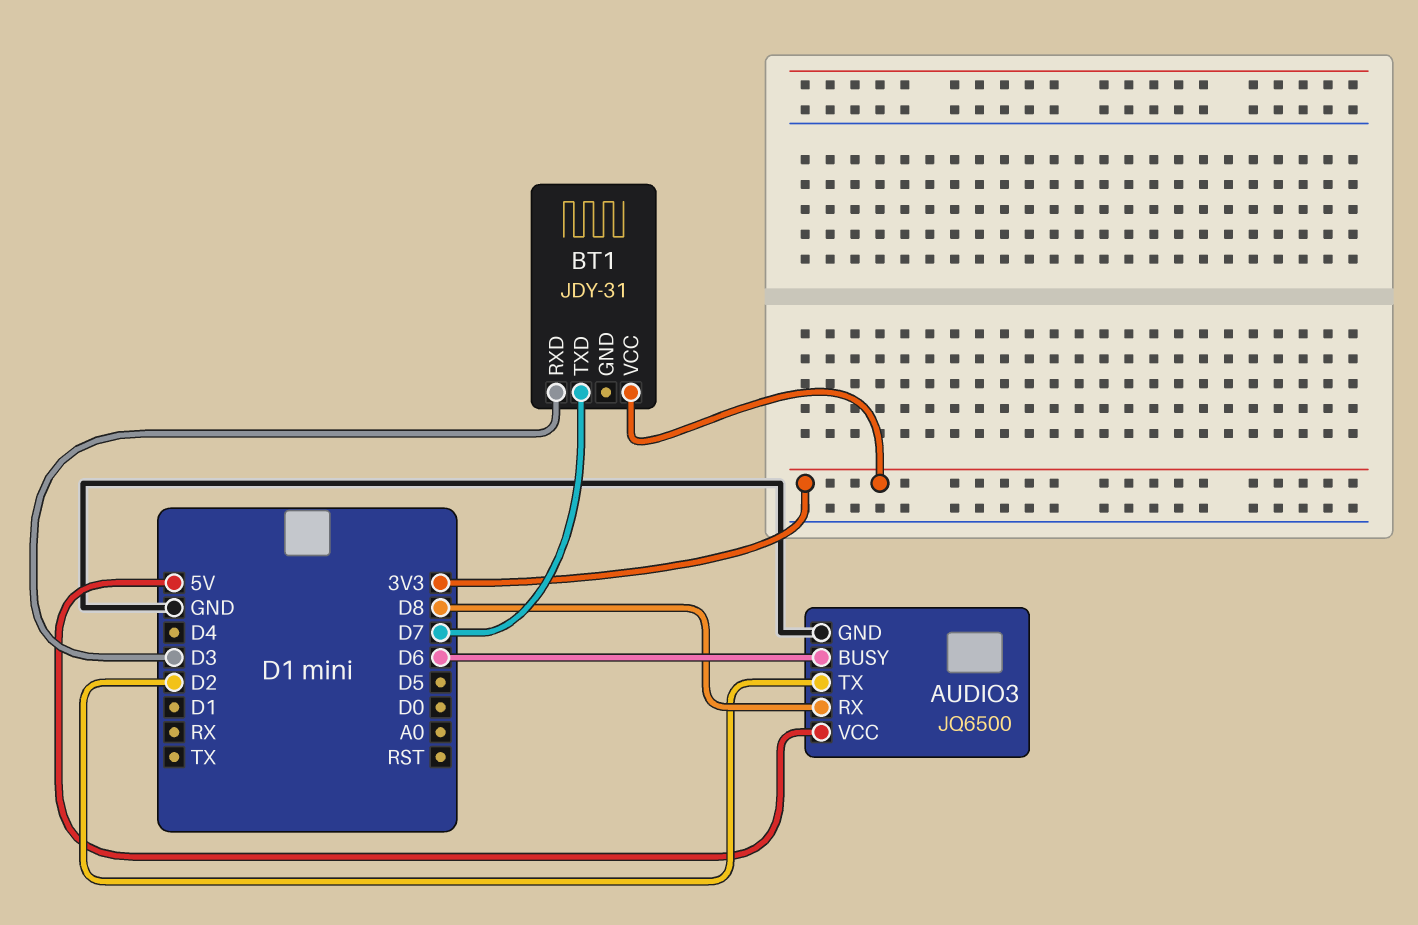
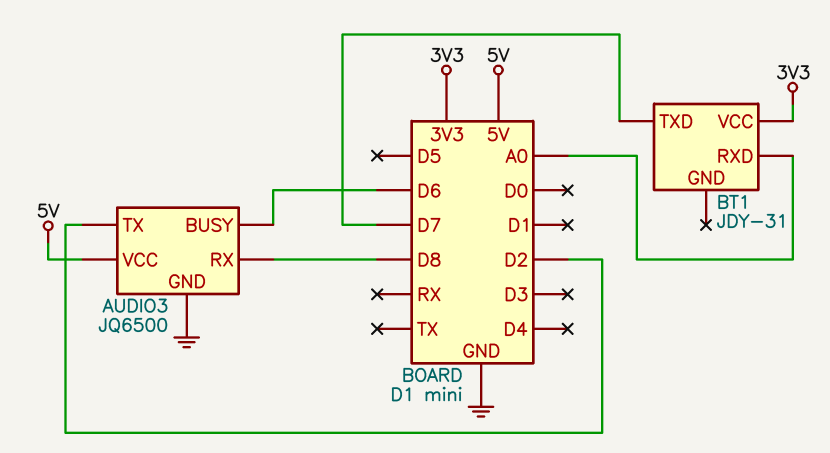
BT1 pin RXD: D3 -> A0

